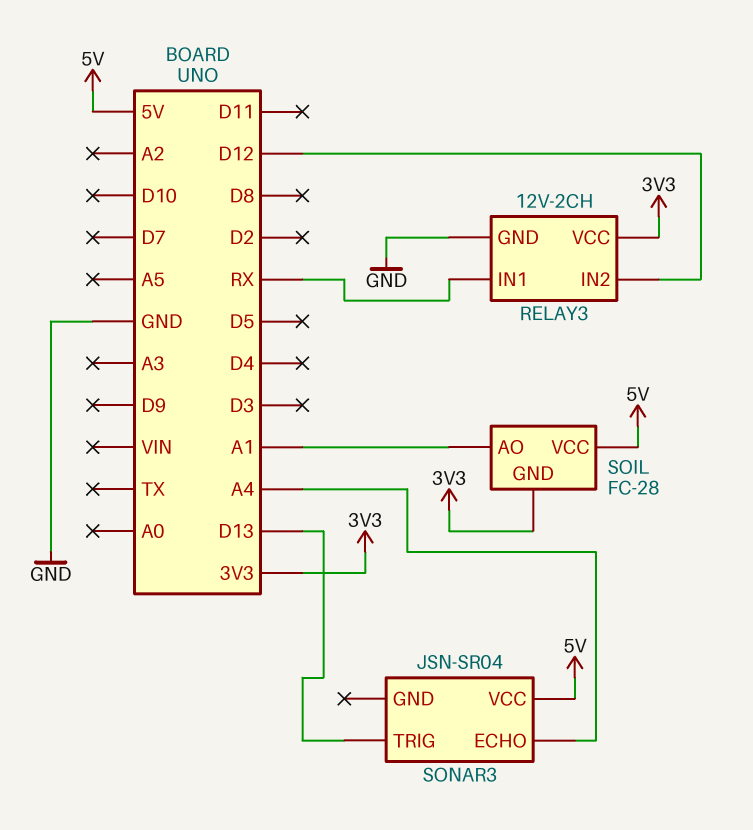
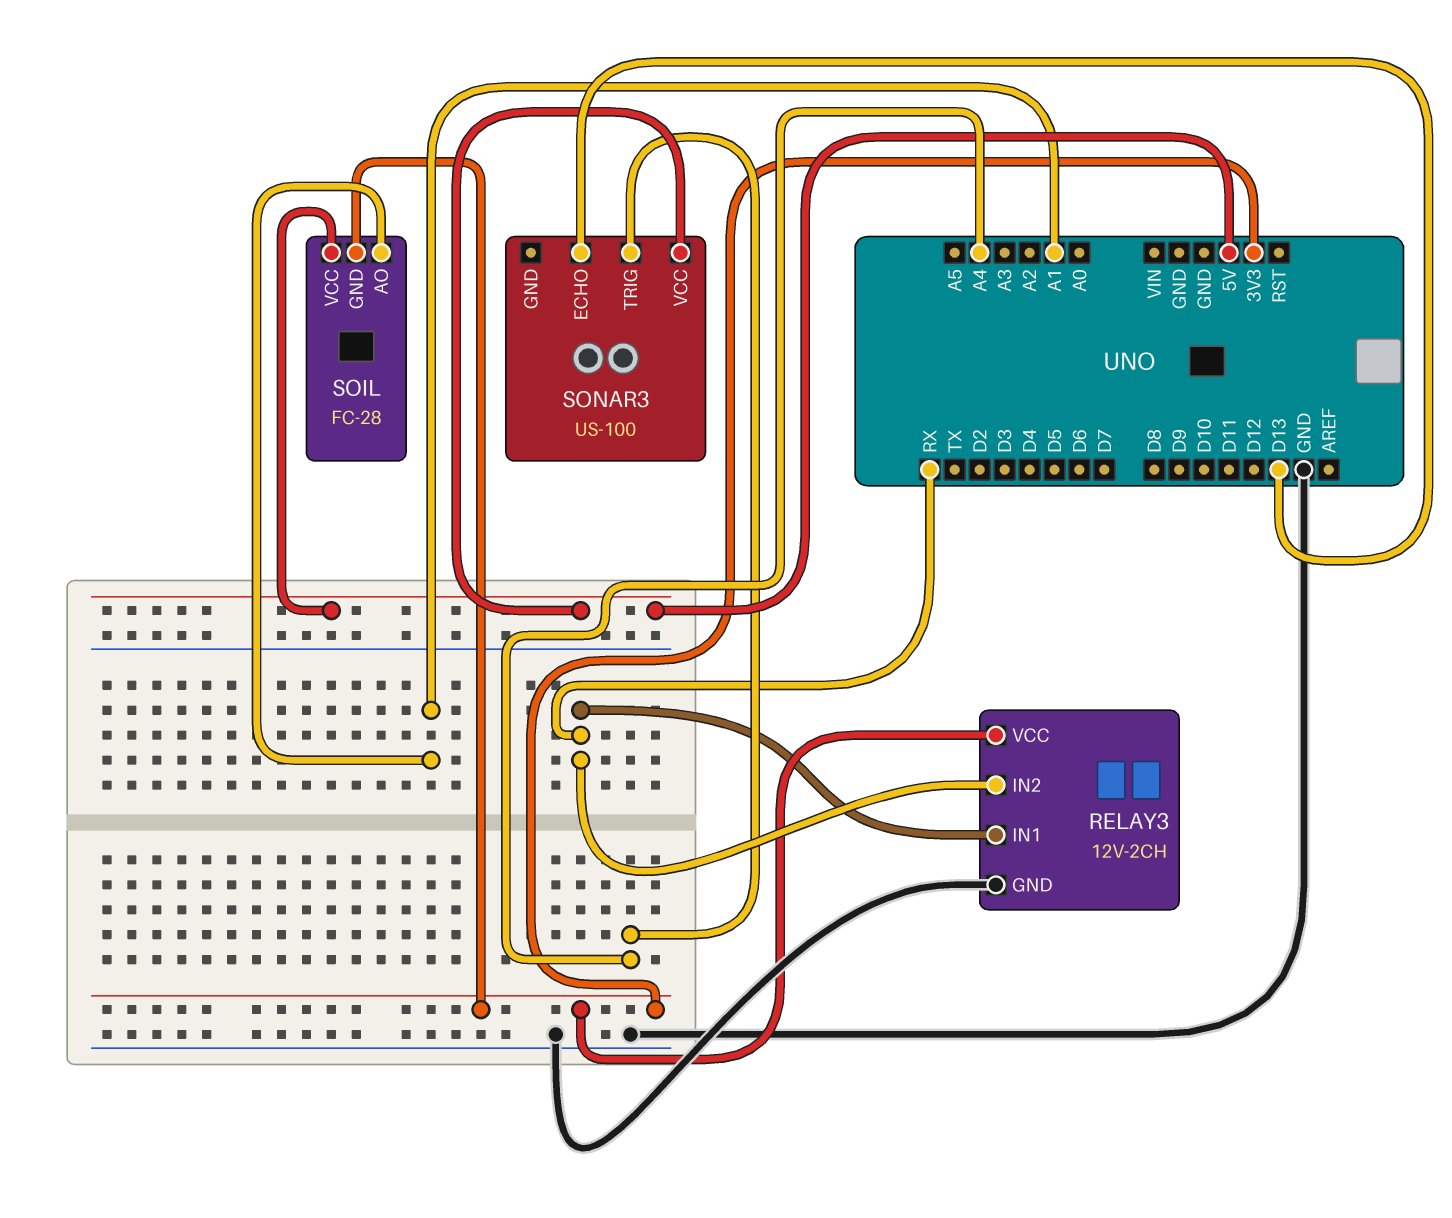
RELAY3 pin IN2: D12 -> RX
SONAR3: JSN-SR04 -> US-100
SONAR3 pin ECHO: A4 -> D13
SONAR3 pin TRIG: D13 -> A4

